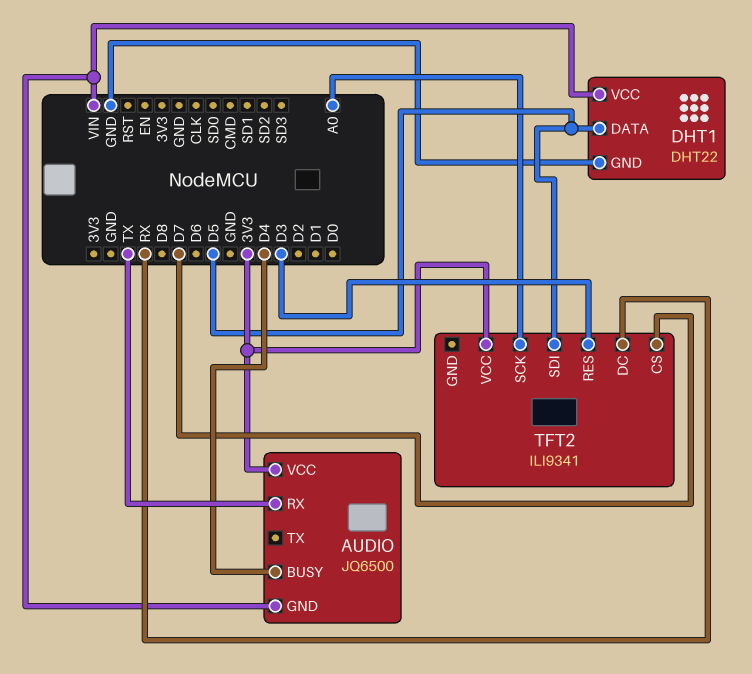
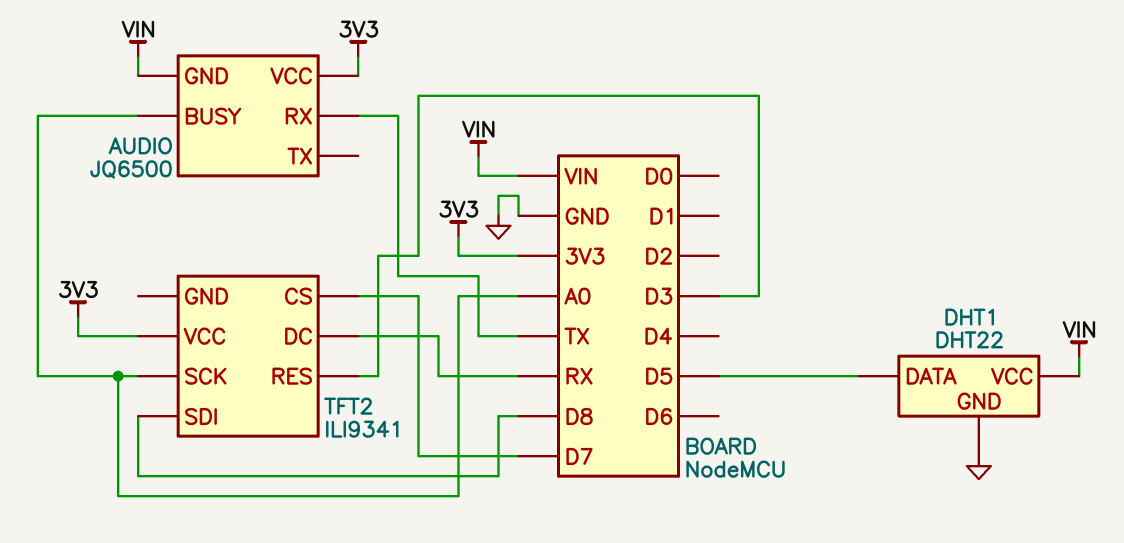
AUDIO pin BUSY: D4 -> A0
TFT2 pin SDI: D5 -> D8

